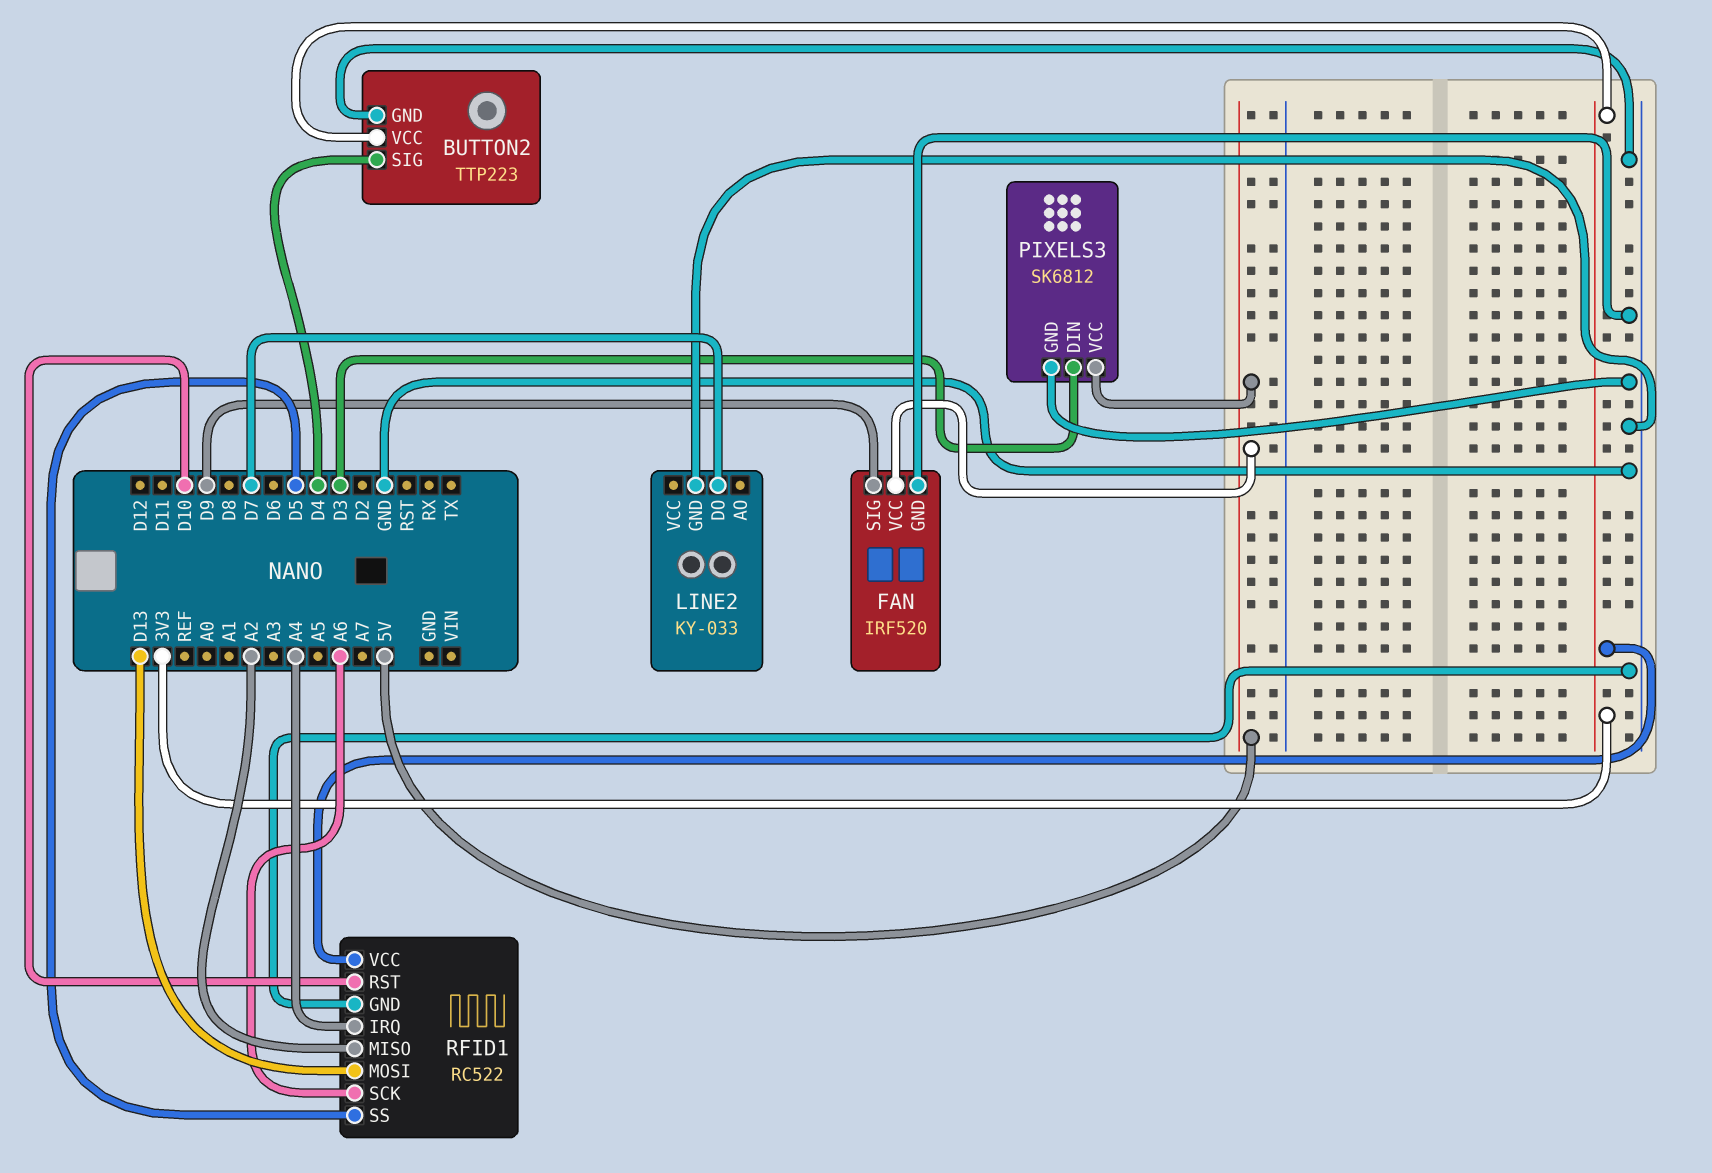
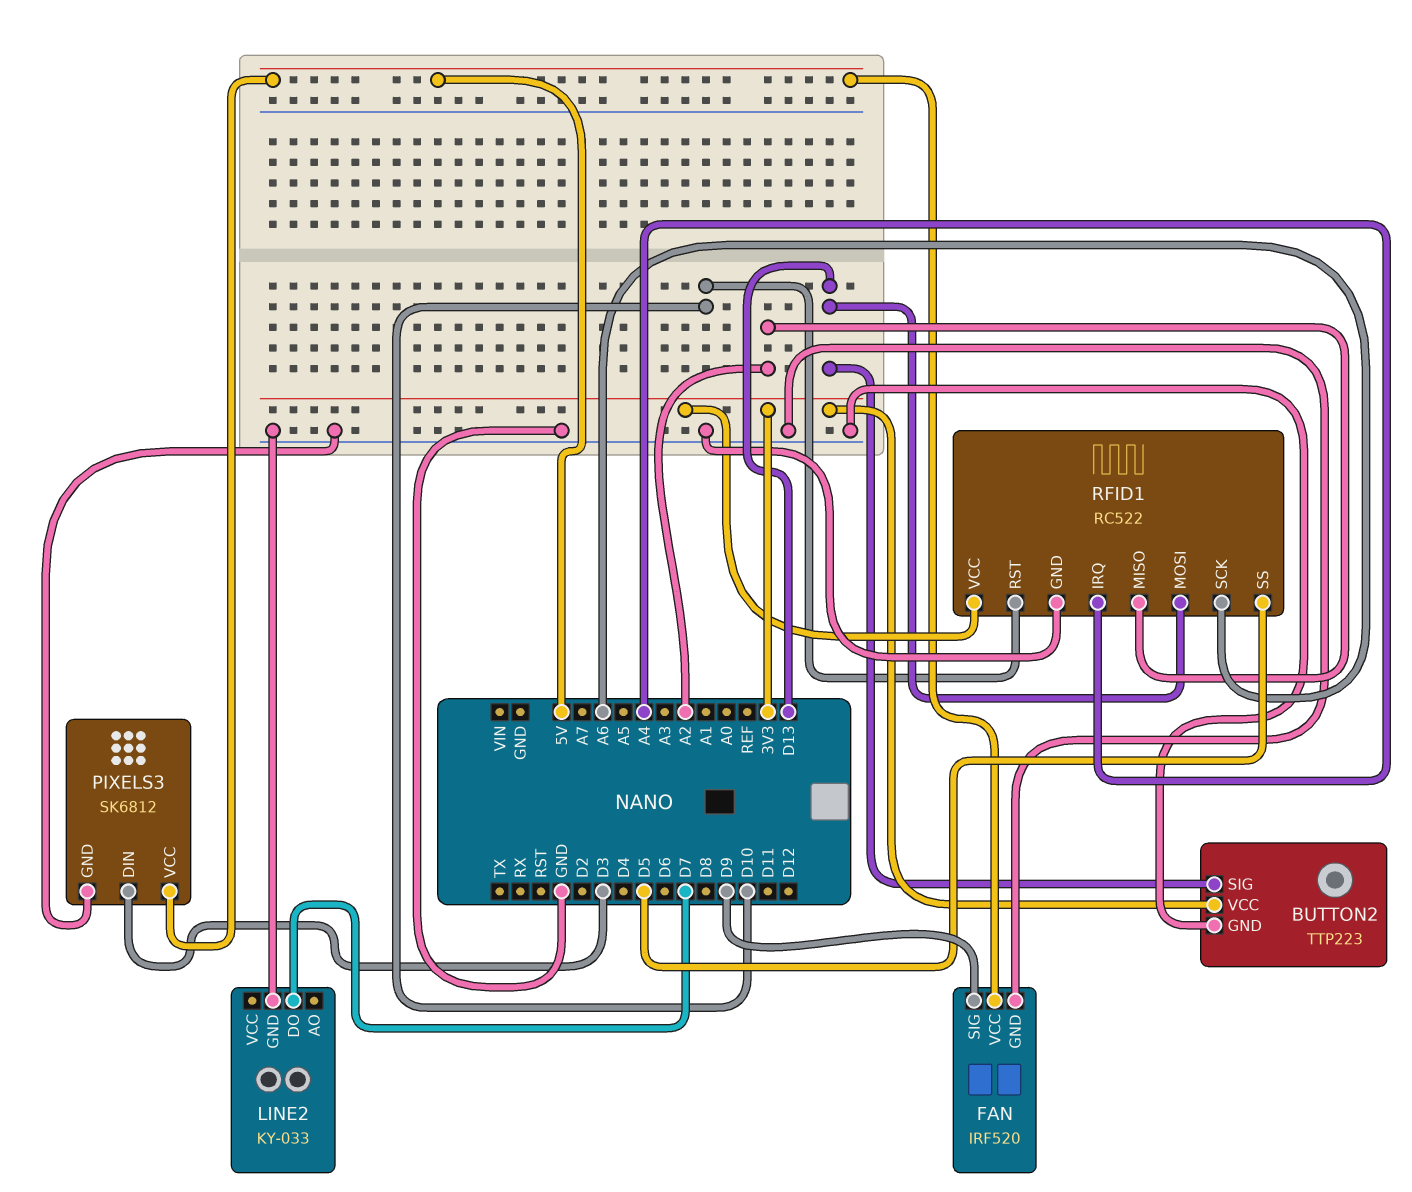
BUTTON2 pin SIG: D4 -> D13

